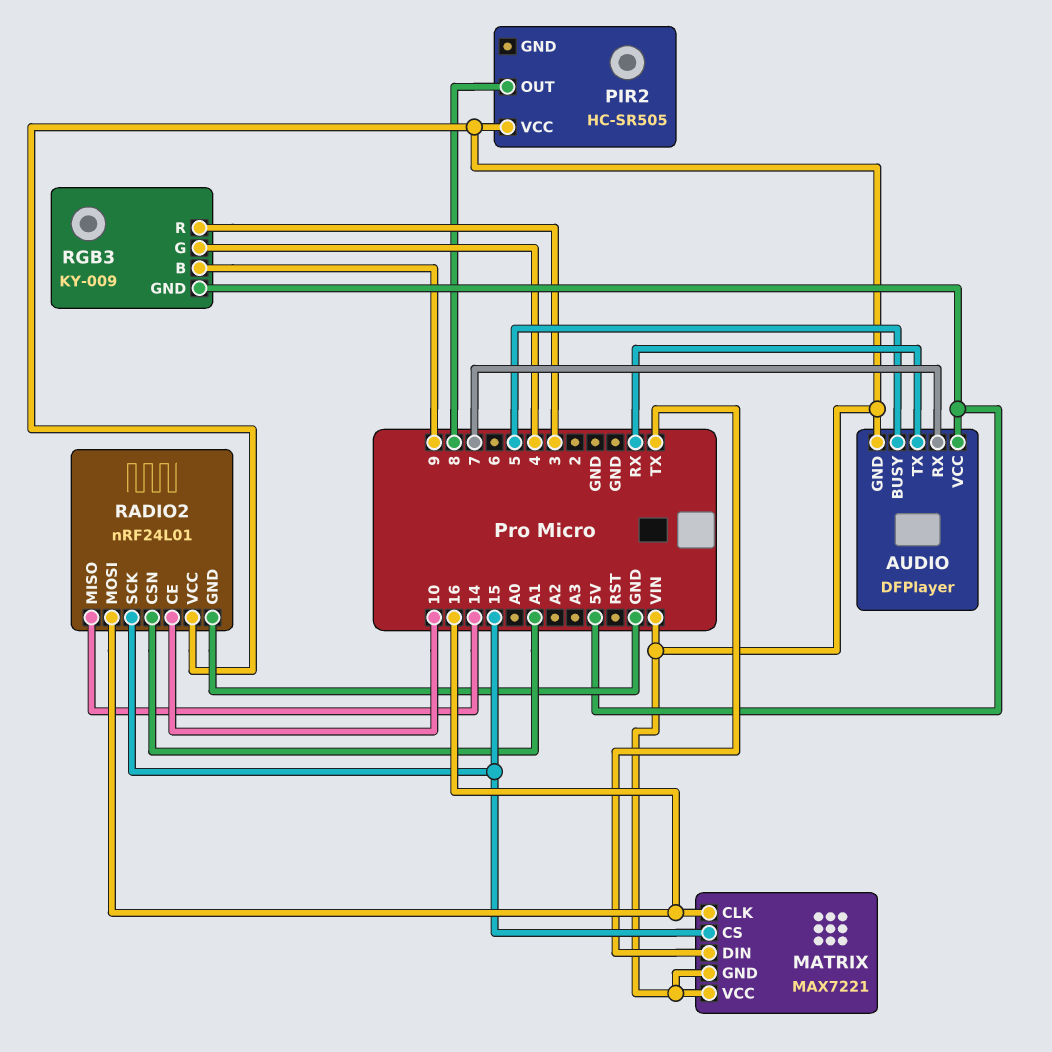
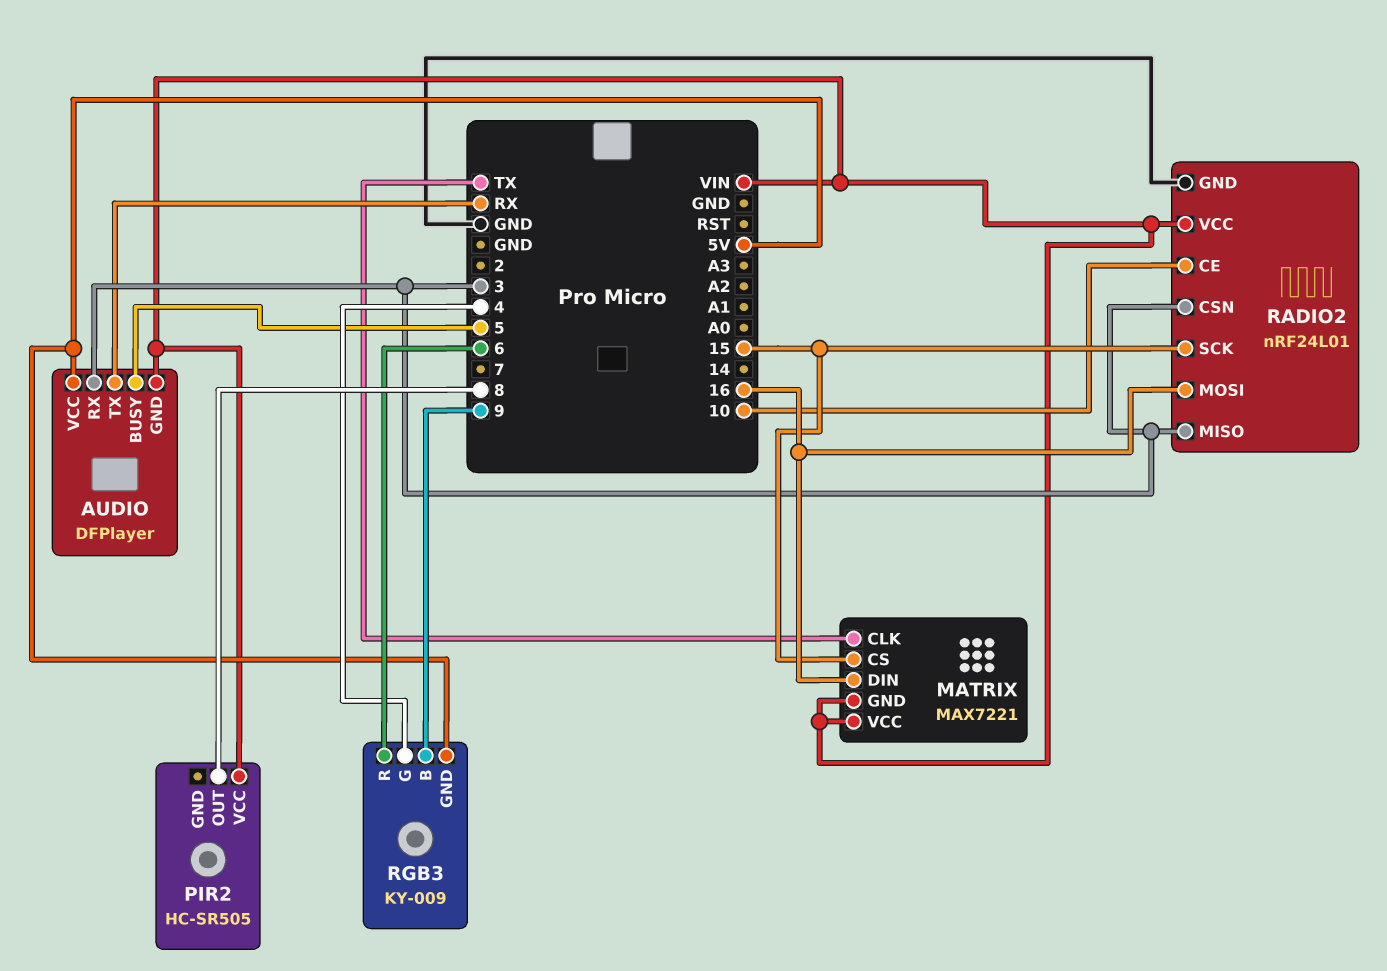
AUDIO pin RX: 7 -> 3
MATRIX pin CLK: 16 -> TX
MATRIX pin DIN: TX -> 16
RADIO2 pin CSN: A1 -> 3
RADIO2 pin MISO: 14 -> 3
RGB3 pin R: 3 -> 6

